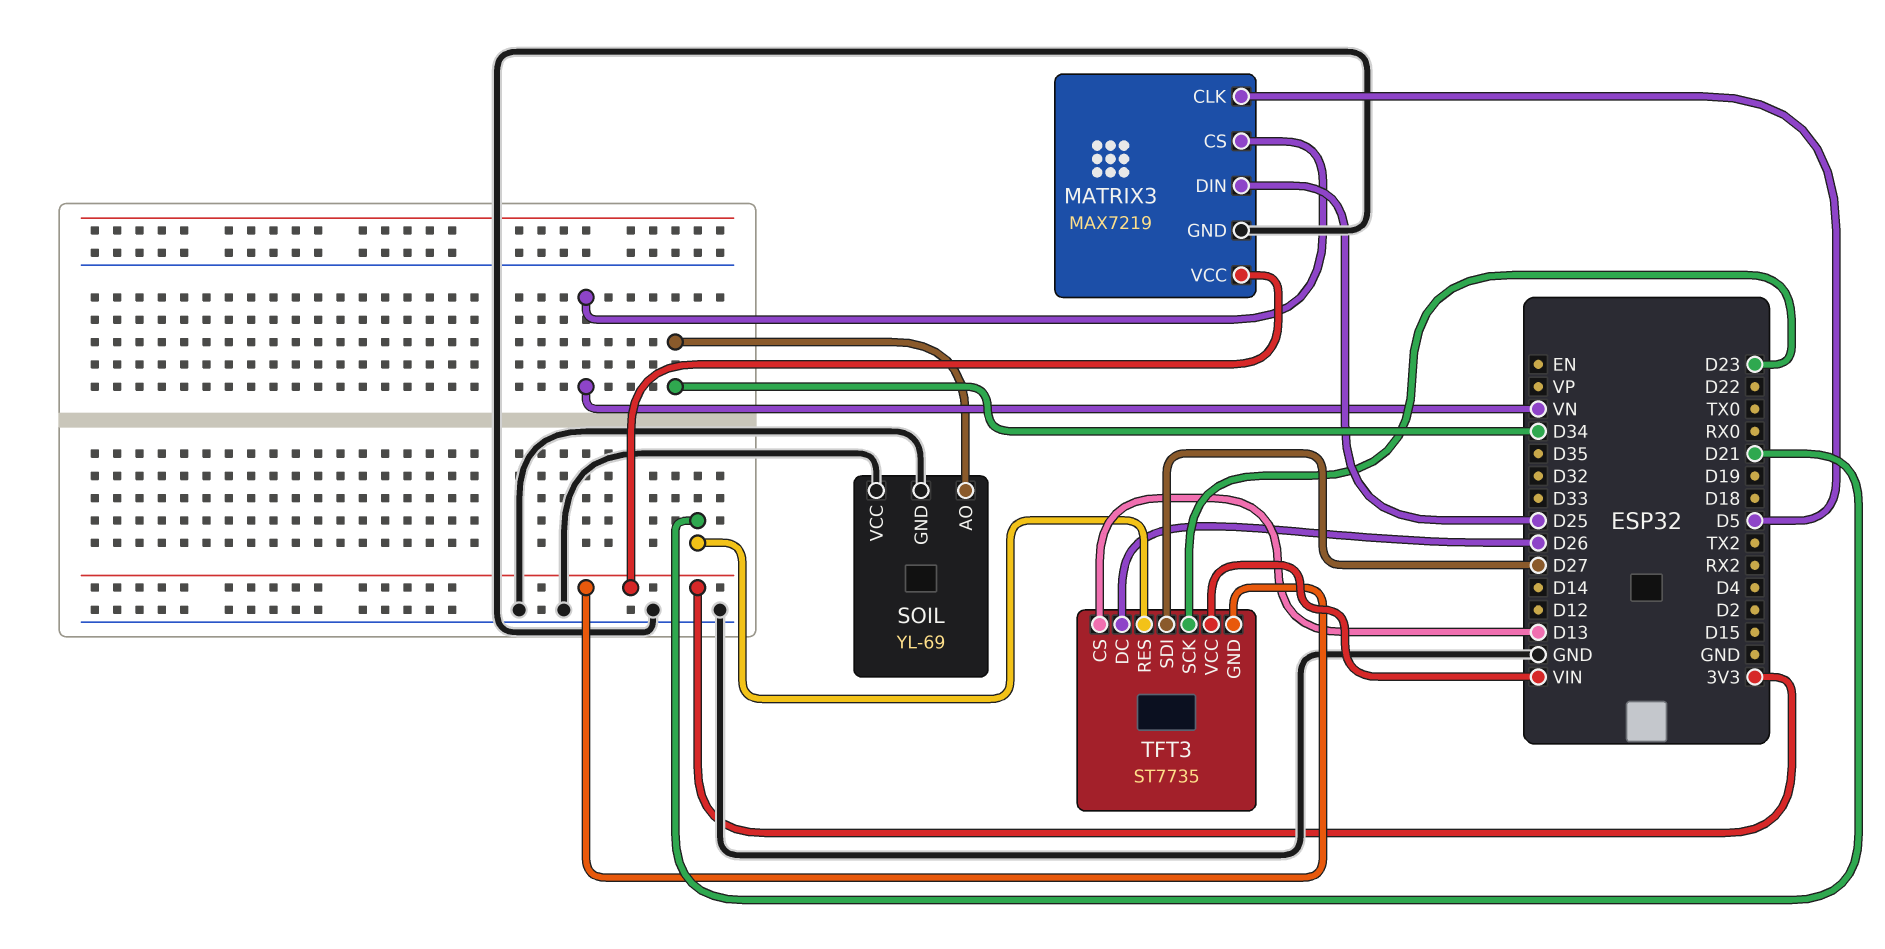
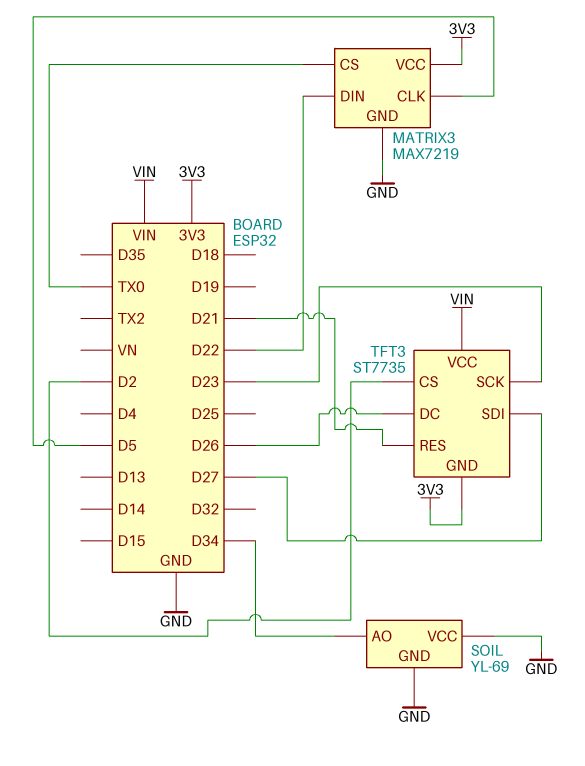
MATRIX3 pin CS: VN -> TX0
MATRIX3 pin DIN: D25 -> D22
TFT3 pin CS: D13 -> D2

